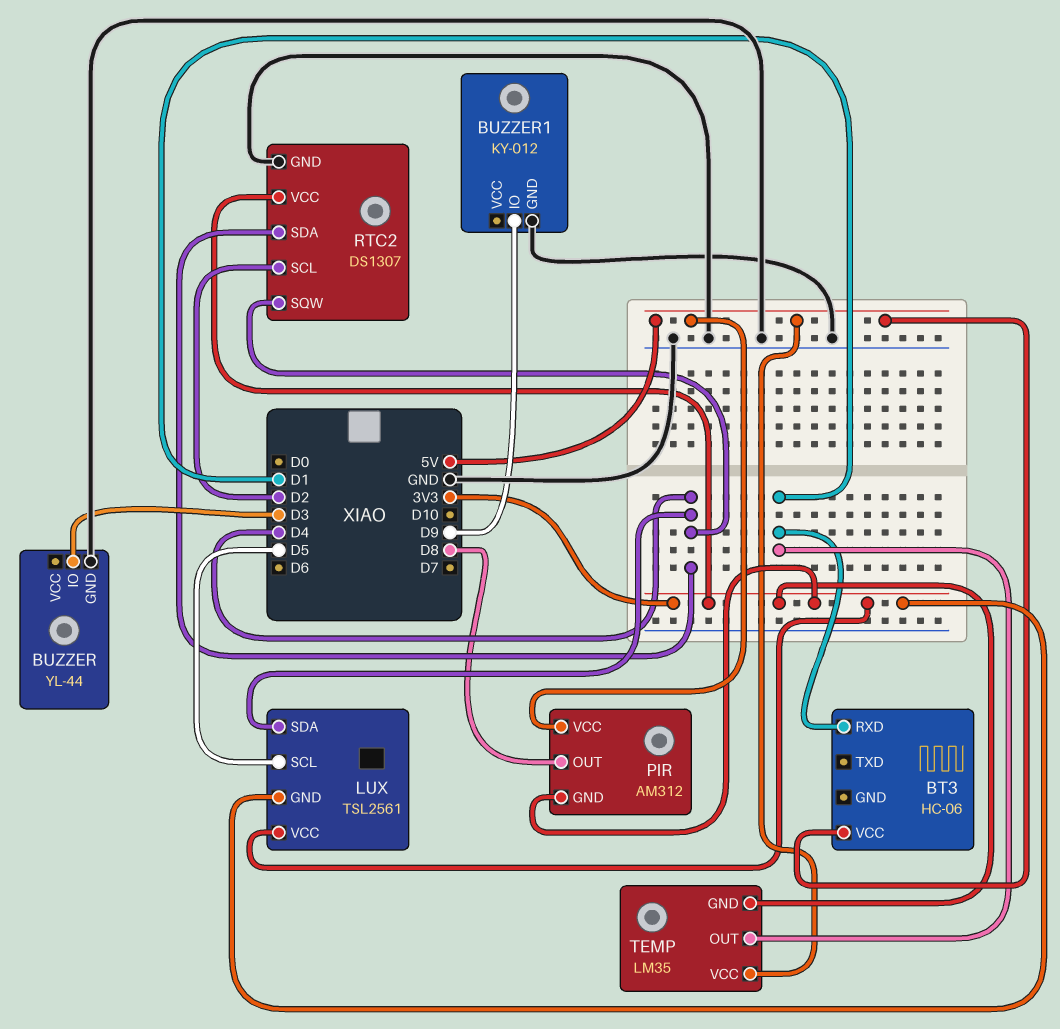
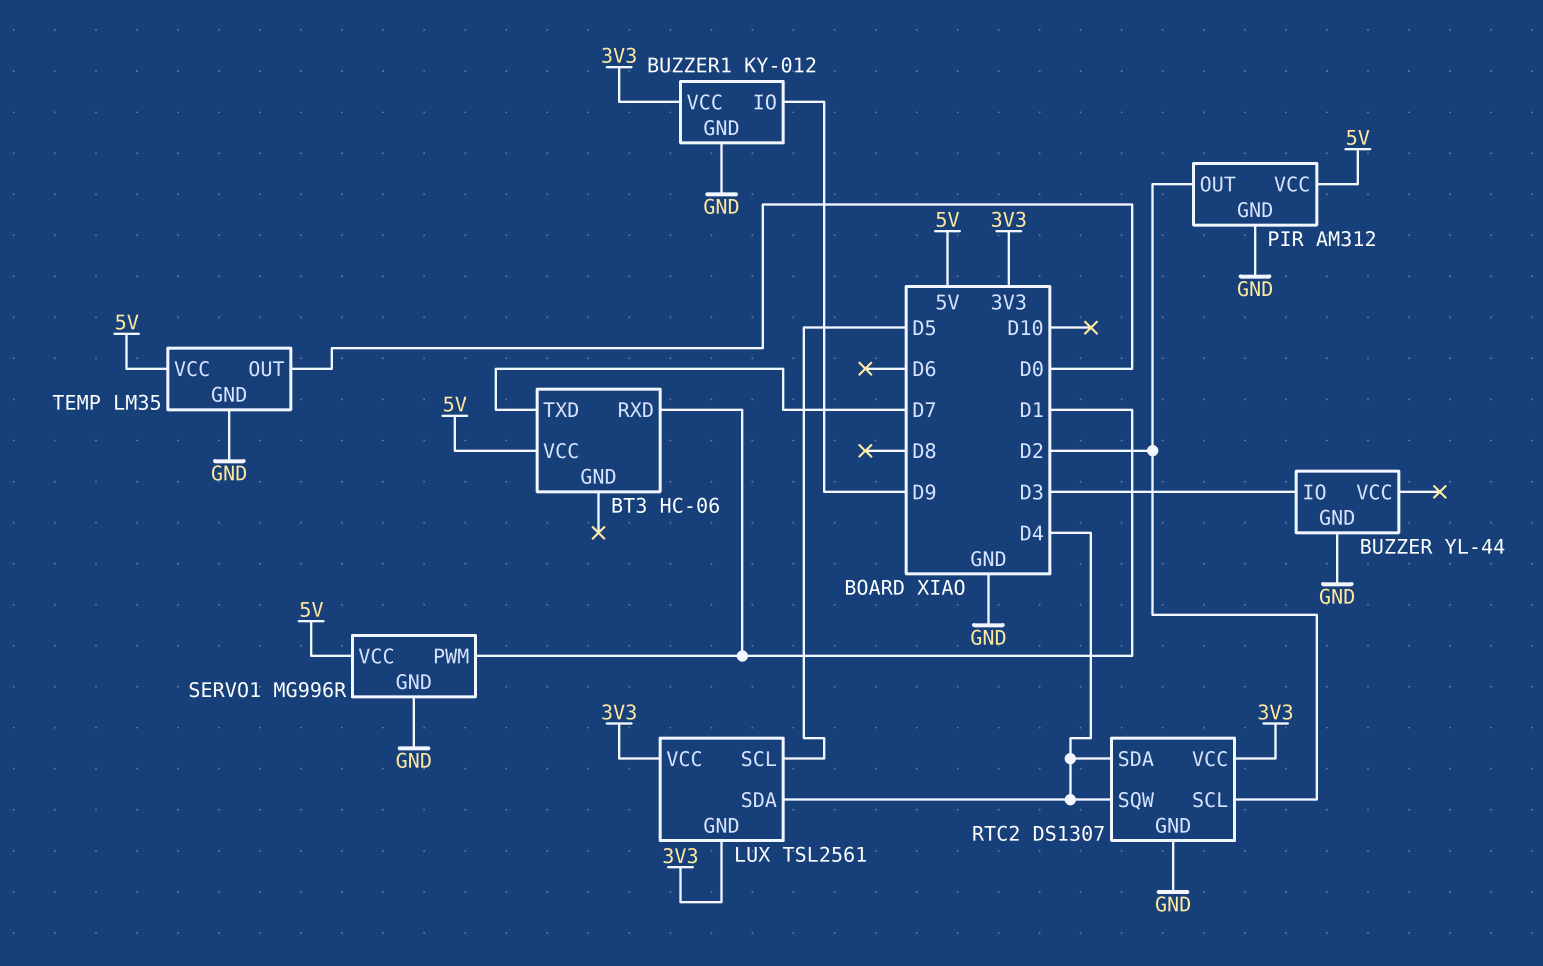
BT3 pin TXD: none -> D7
BUZZER1 pin VCC: none -> 3V3
PIR pin GND: 3V3 -> GND
PIR pin OUT: D8 -> D2
SERVO1: none -> MG996R
SERVO1 pin GND: none -> GND
SERVO1 pin PWM: none -> D1
SERVO1 pin VCC: none -> 5V
TEMP pin GND: 3V3 -> GND
TEMP pin OUT: D1 -> D0

